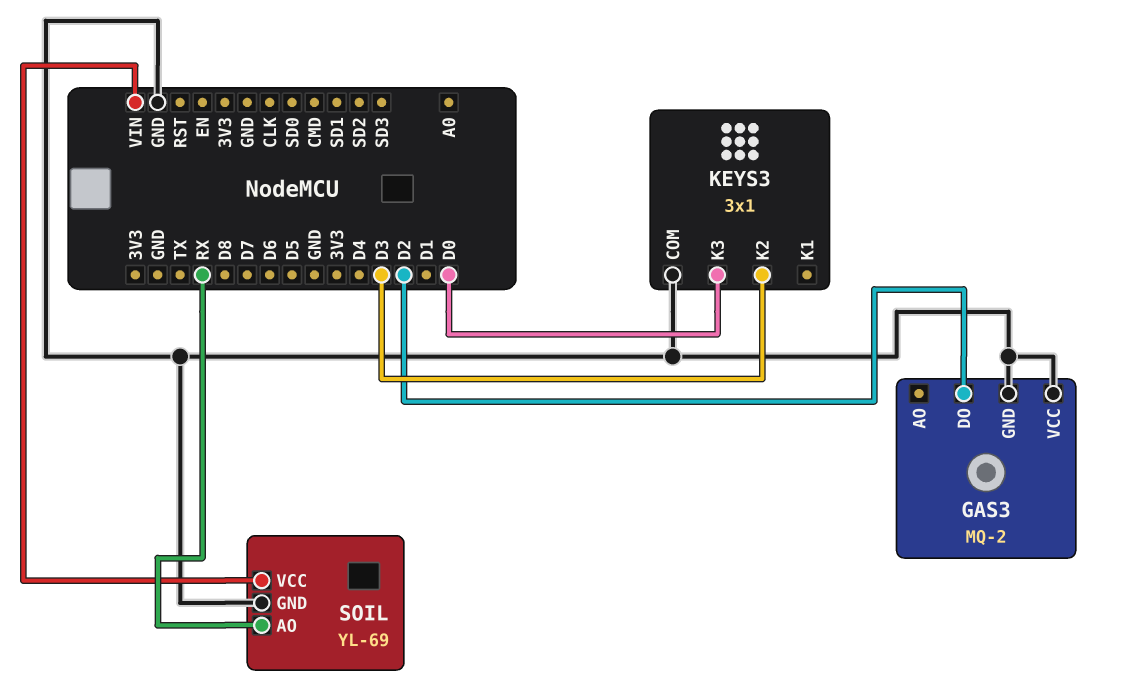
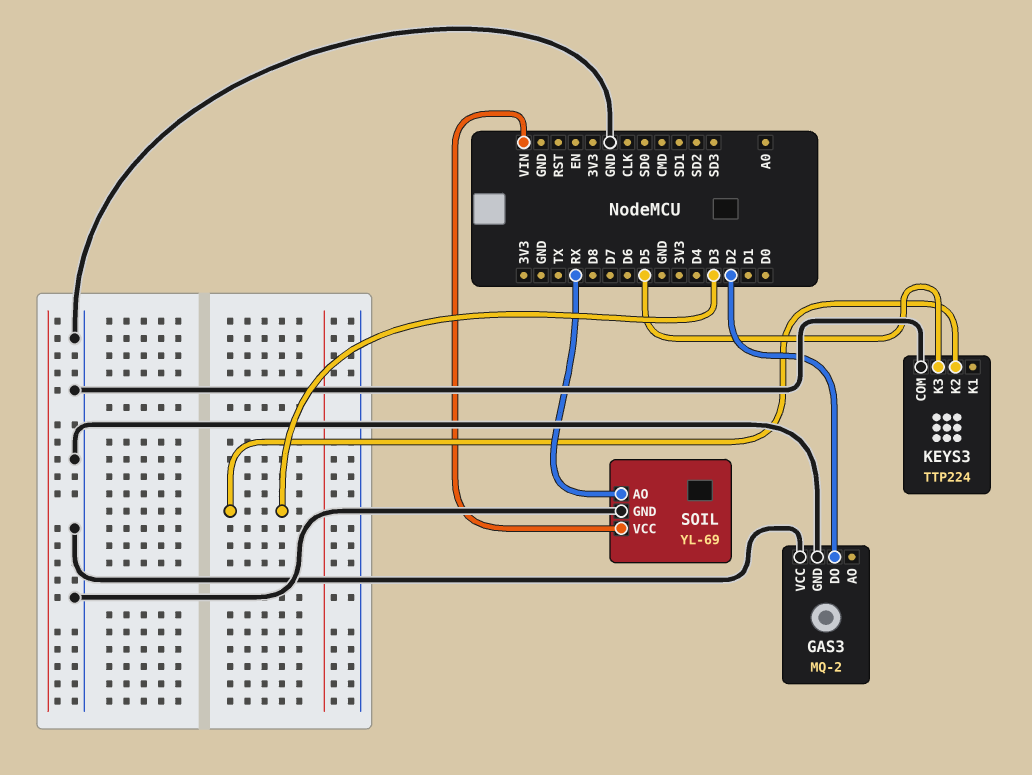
KEYS3: 3x1 -> TTP224
KEYS3 pin K3: D0 -> D5

